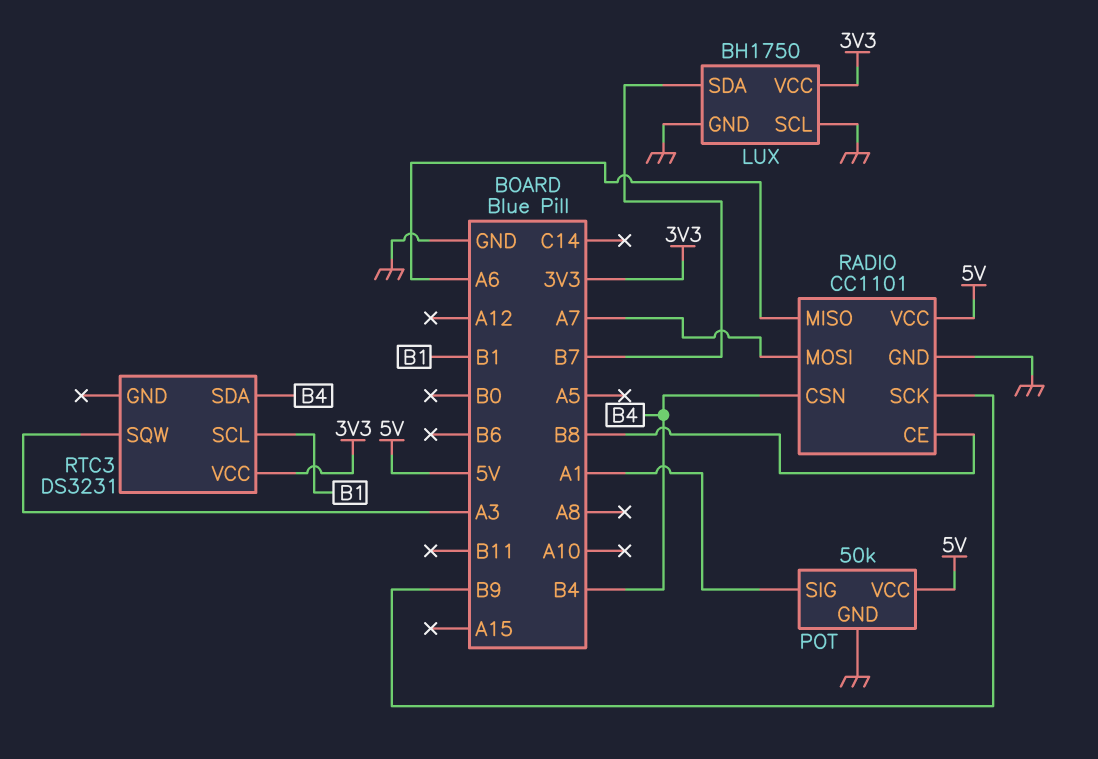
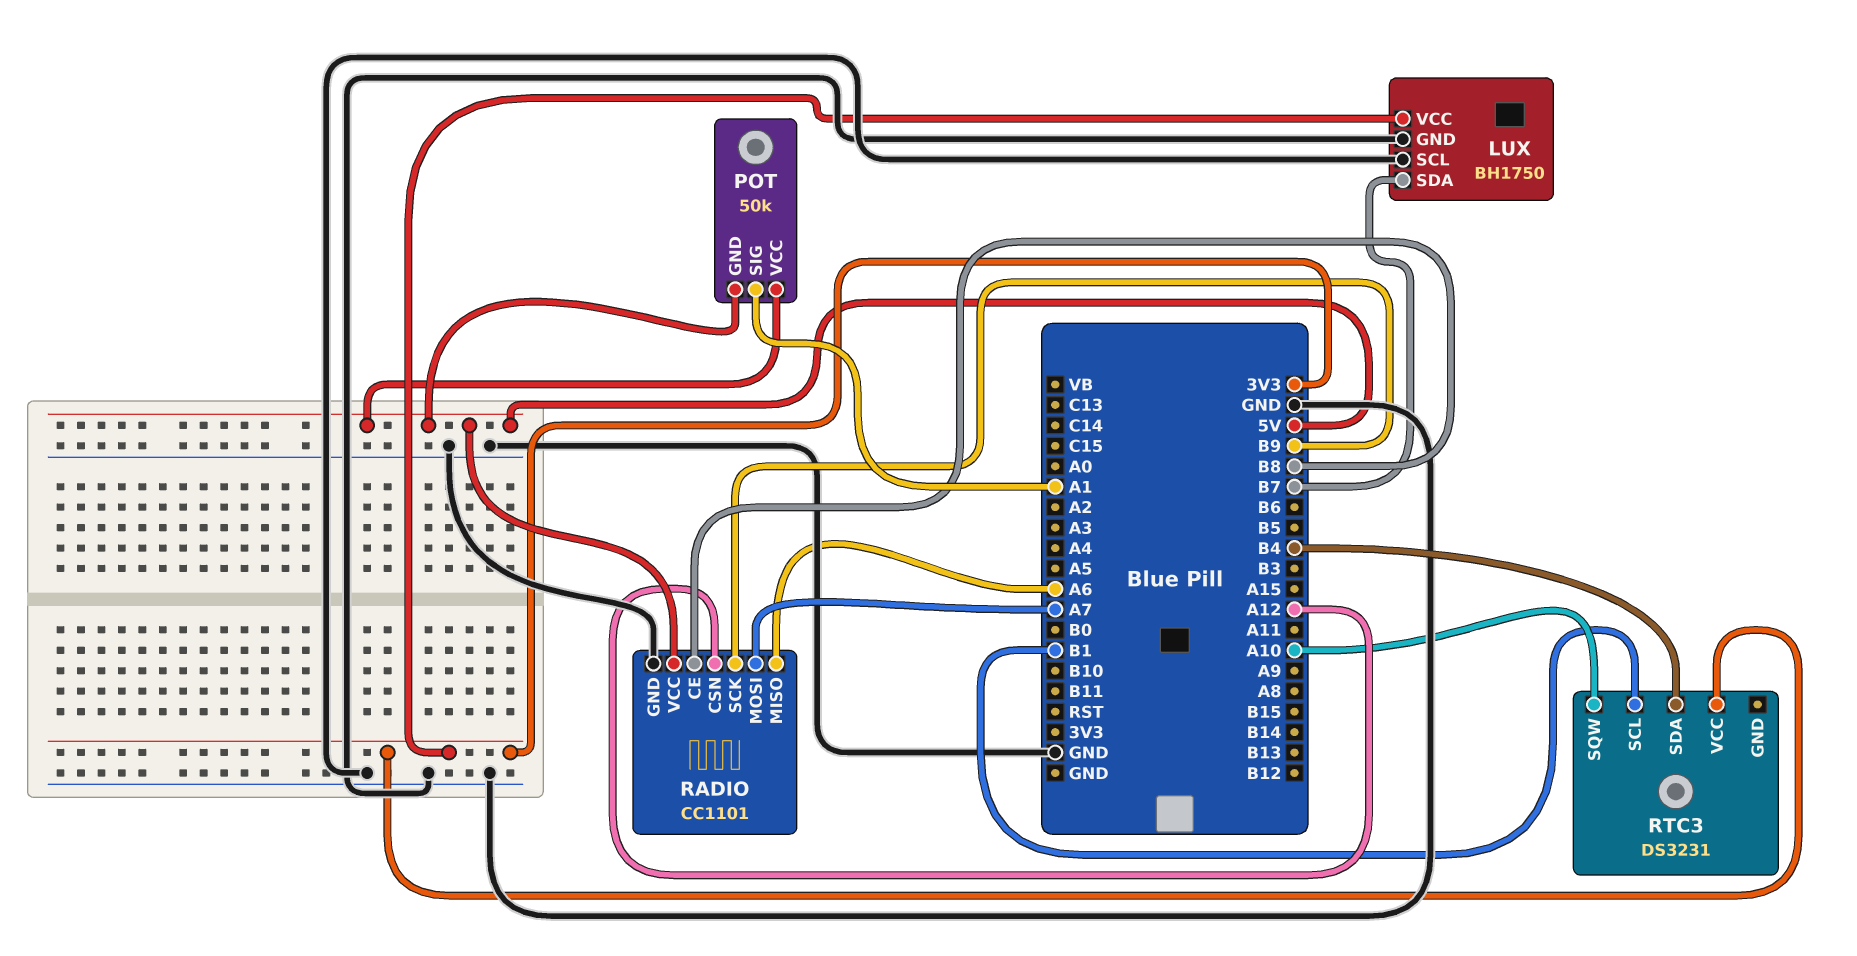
POT pin GND: GND -> 5V
RADIO pin CSN: B4 -> A12
RTC3 pin SQW: A3 -> A10

